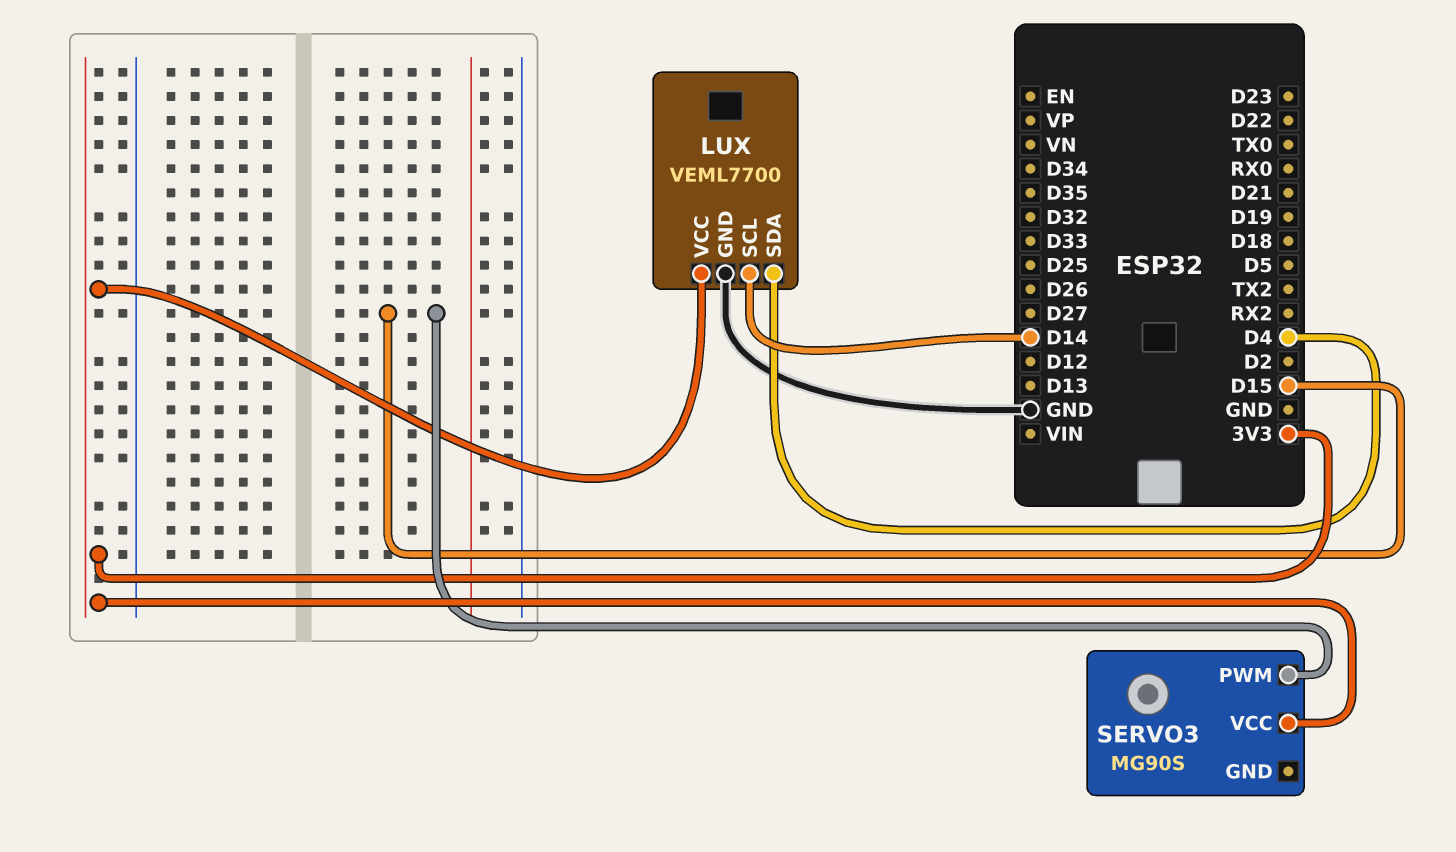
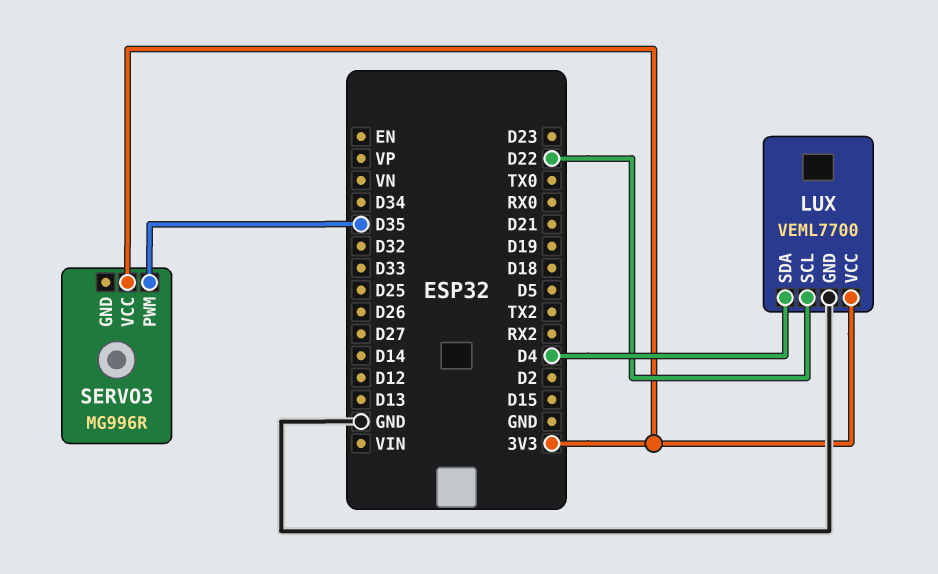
LUX pin SCL: D14 -> D22
SERVO3: MG90S -> MG996R
SERVO3 pin PWM: D15 -> D35

